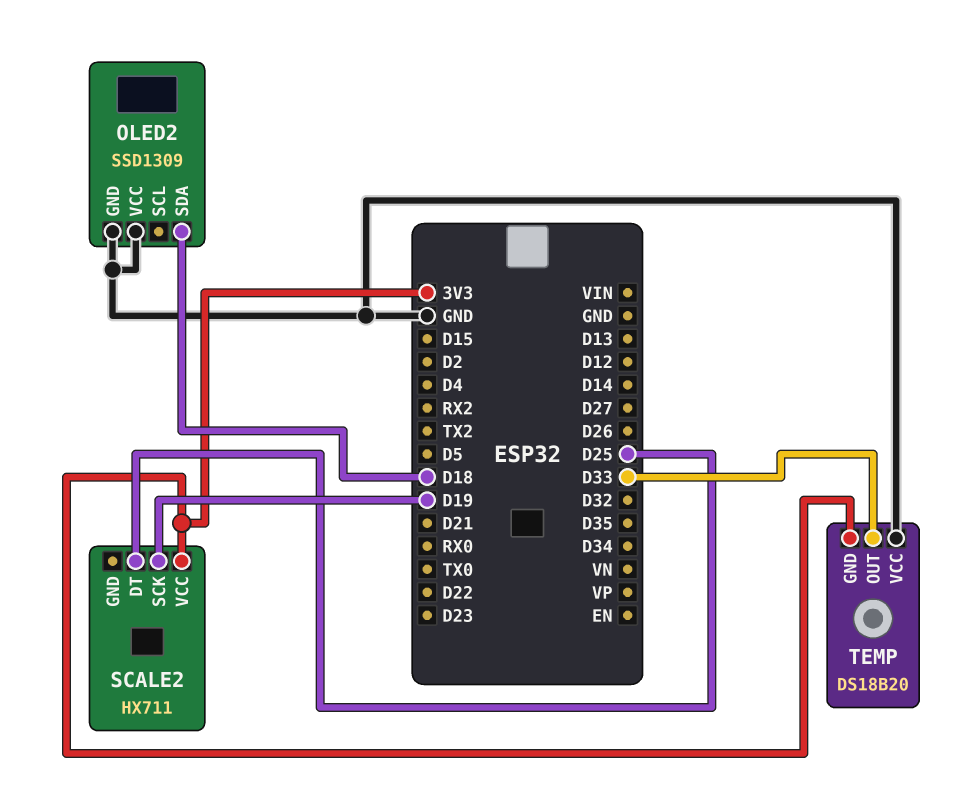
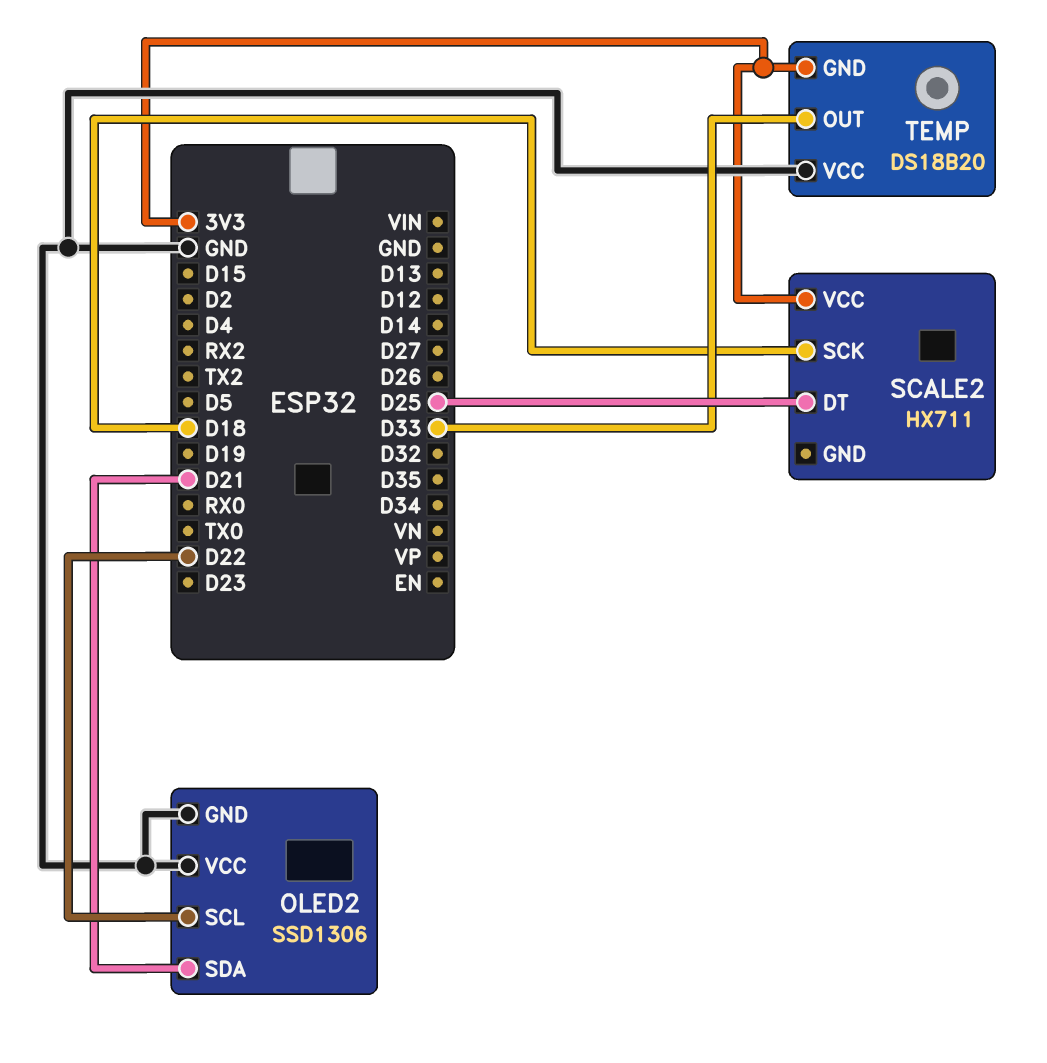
OLED2: SSD1309 -> SSD1306
OLED2 pin SCL: none -> D22
OLED2 pin SDA: D18 -> D21
SCALE2 pin SCK: D19 -> D18

